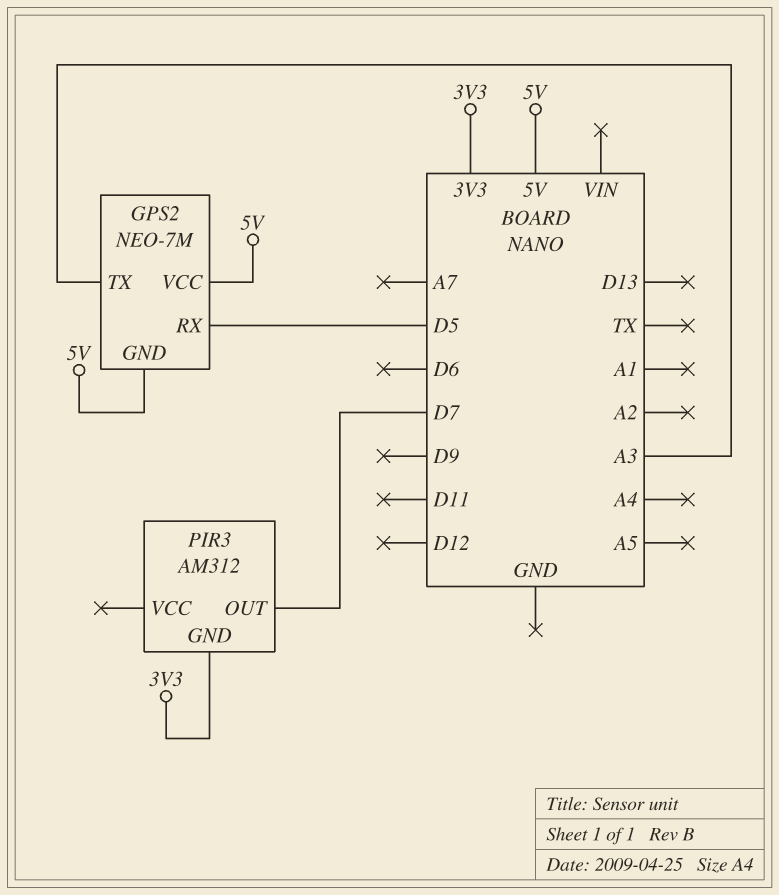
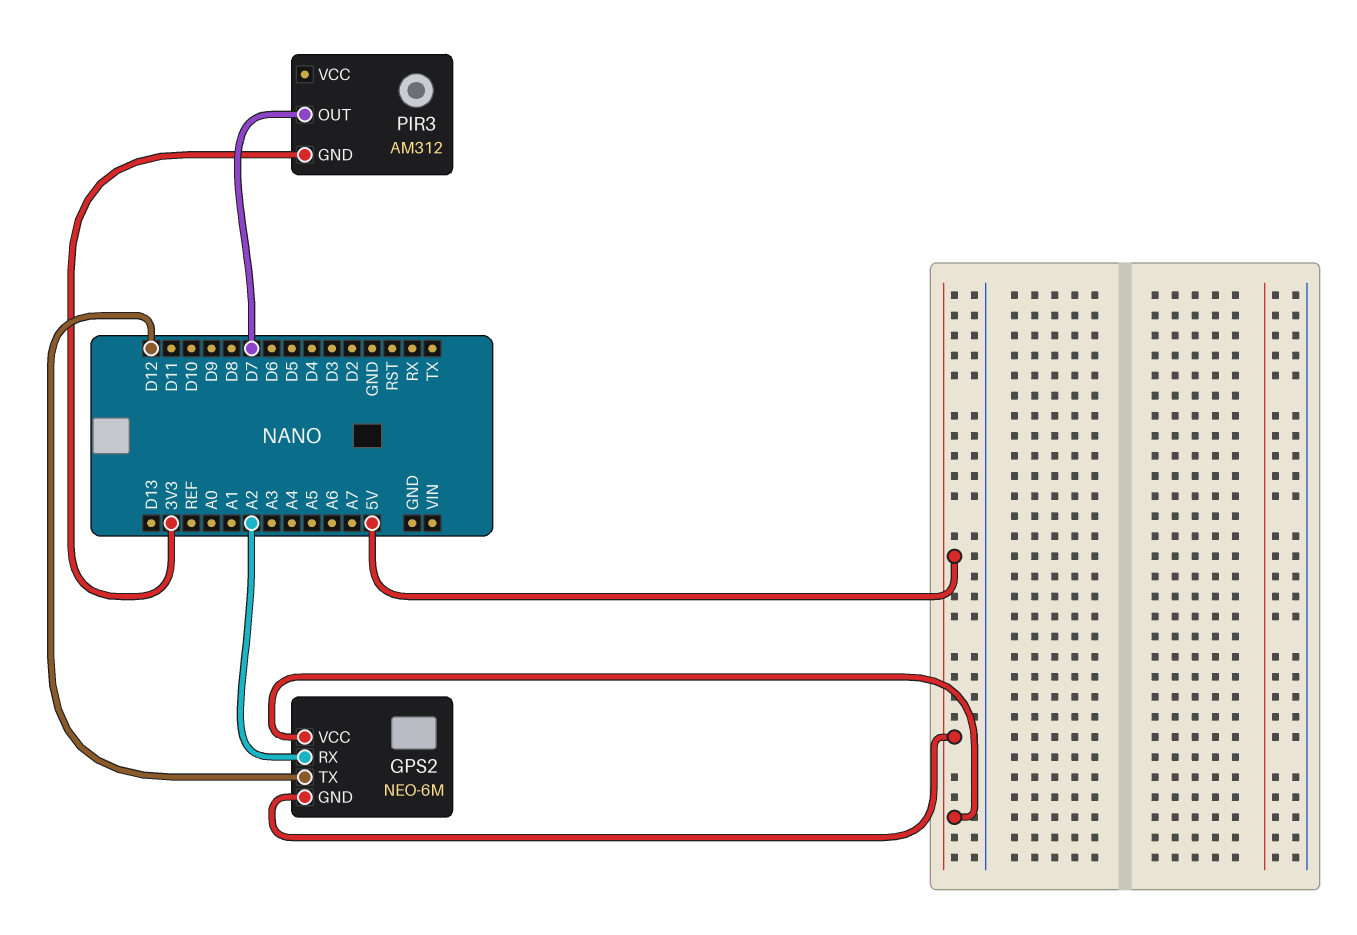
GPS2: NEO-7M -> NEO-6M
GPS2 pin RX: D5 -> A2
GPS2 pin TX: A3 -> D12

